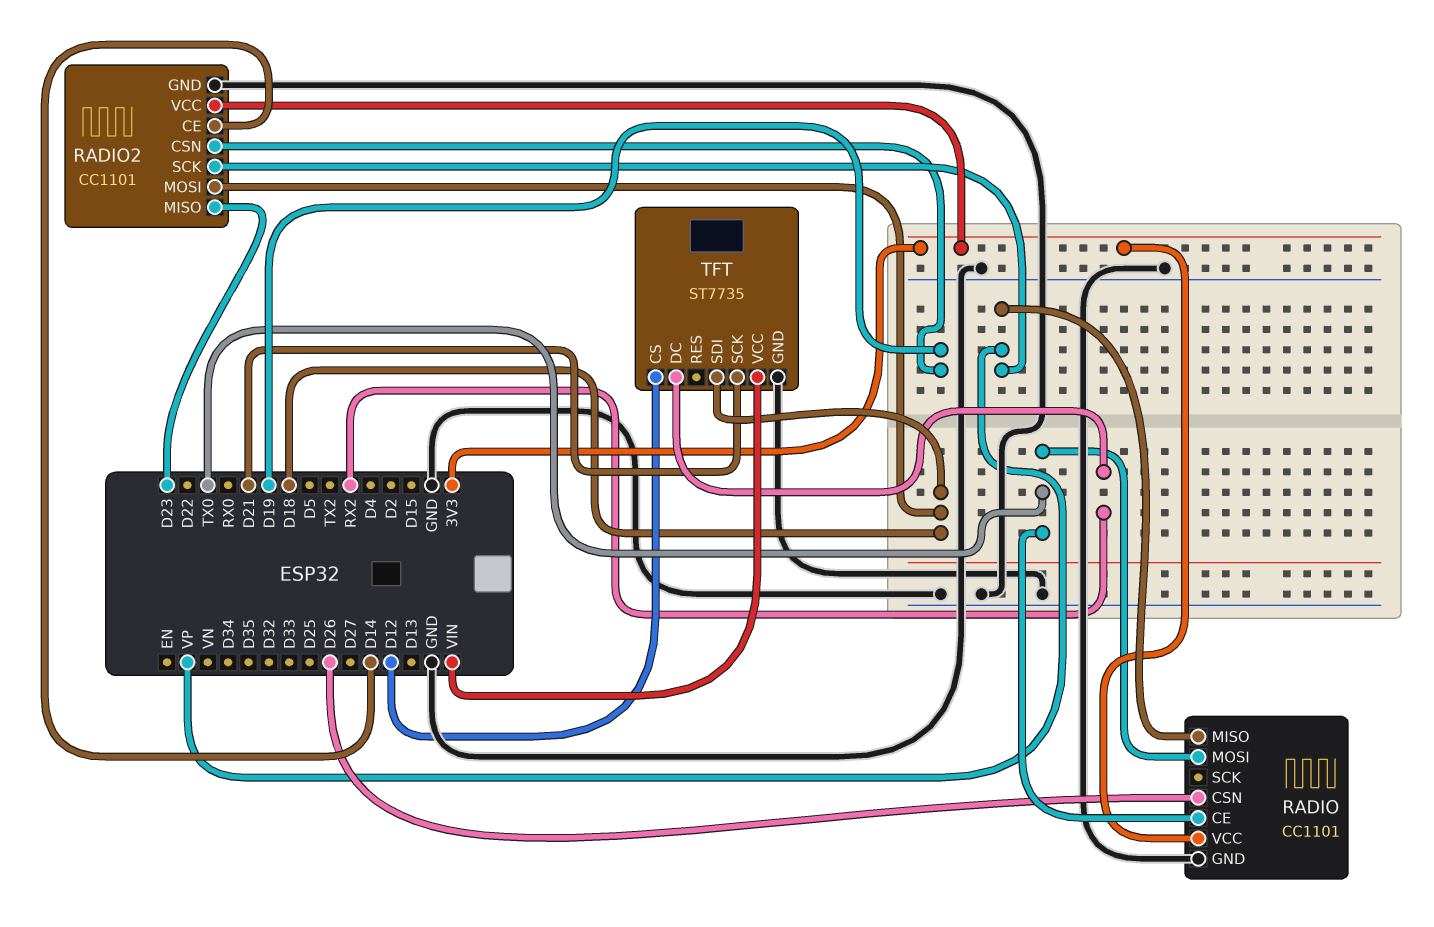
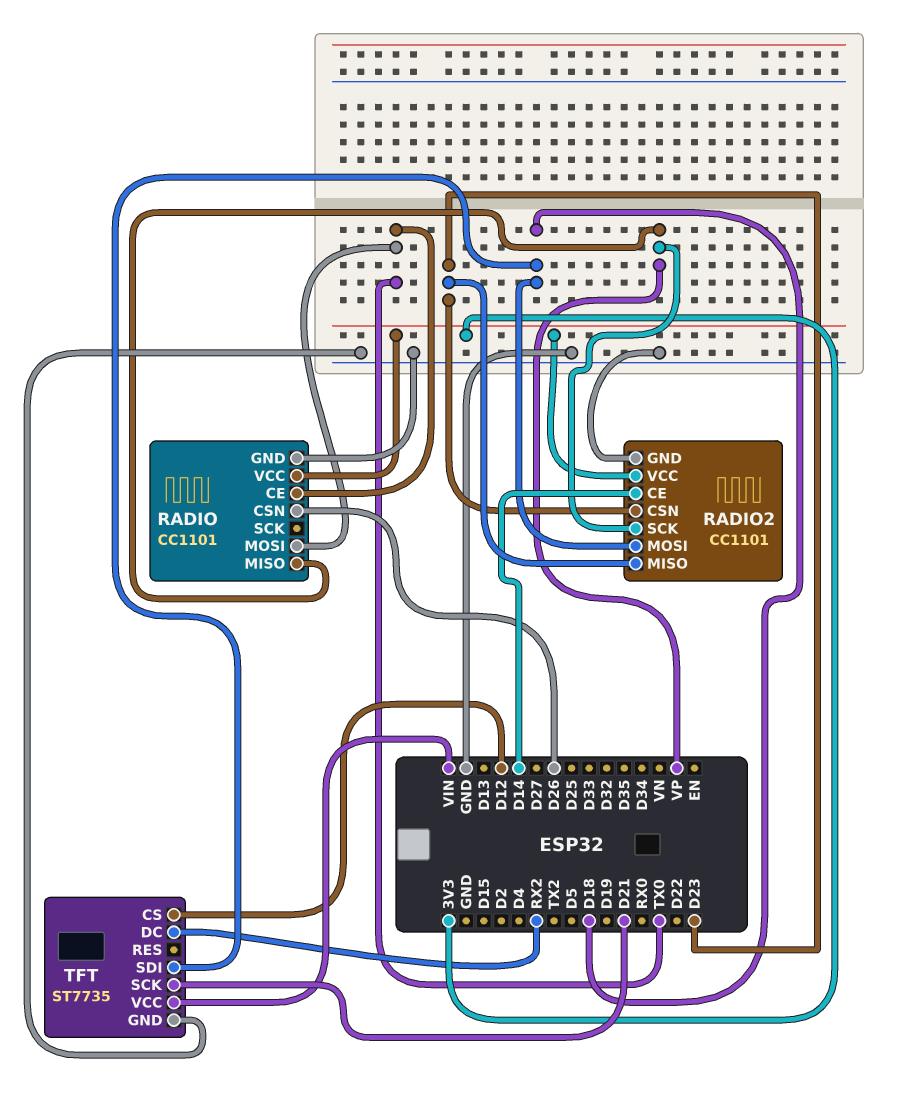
RADIO2 pin CSN: D19 -> D23

